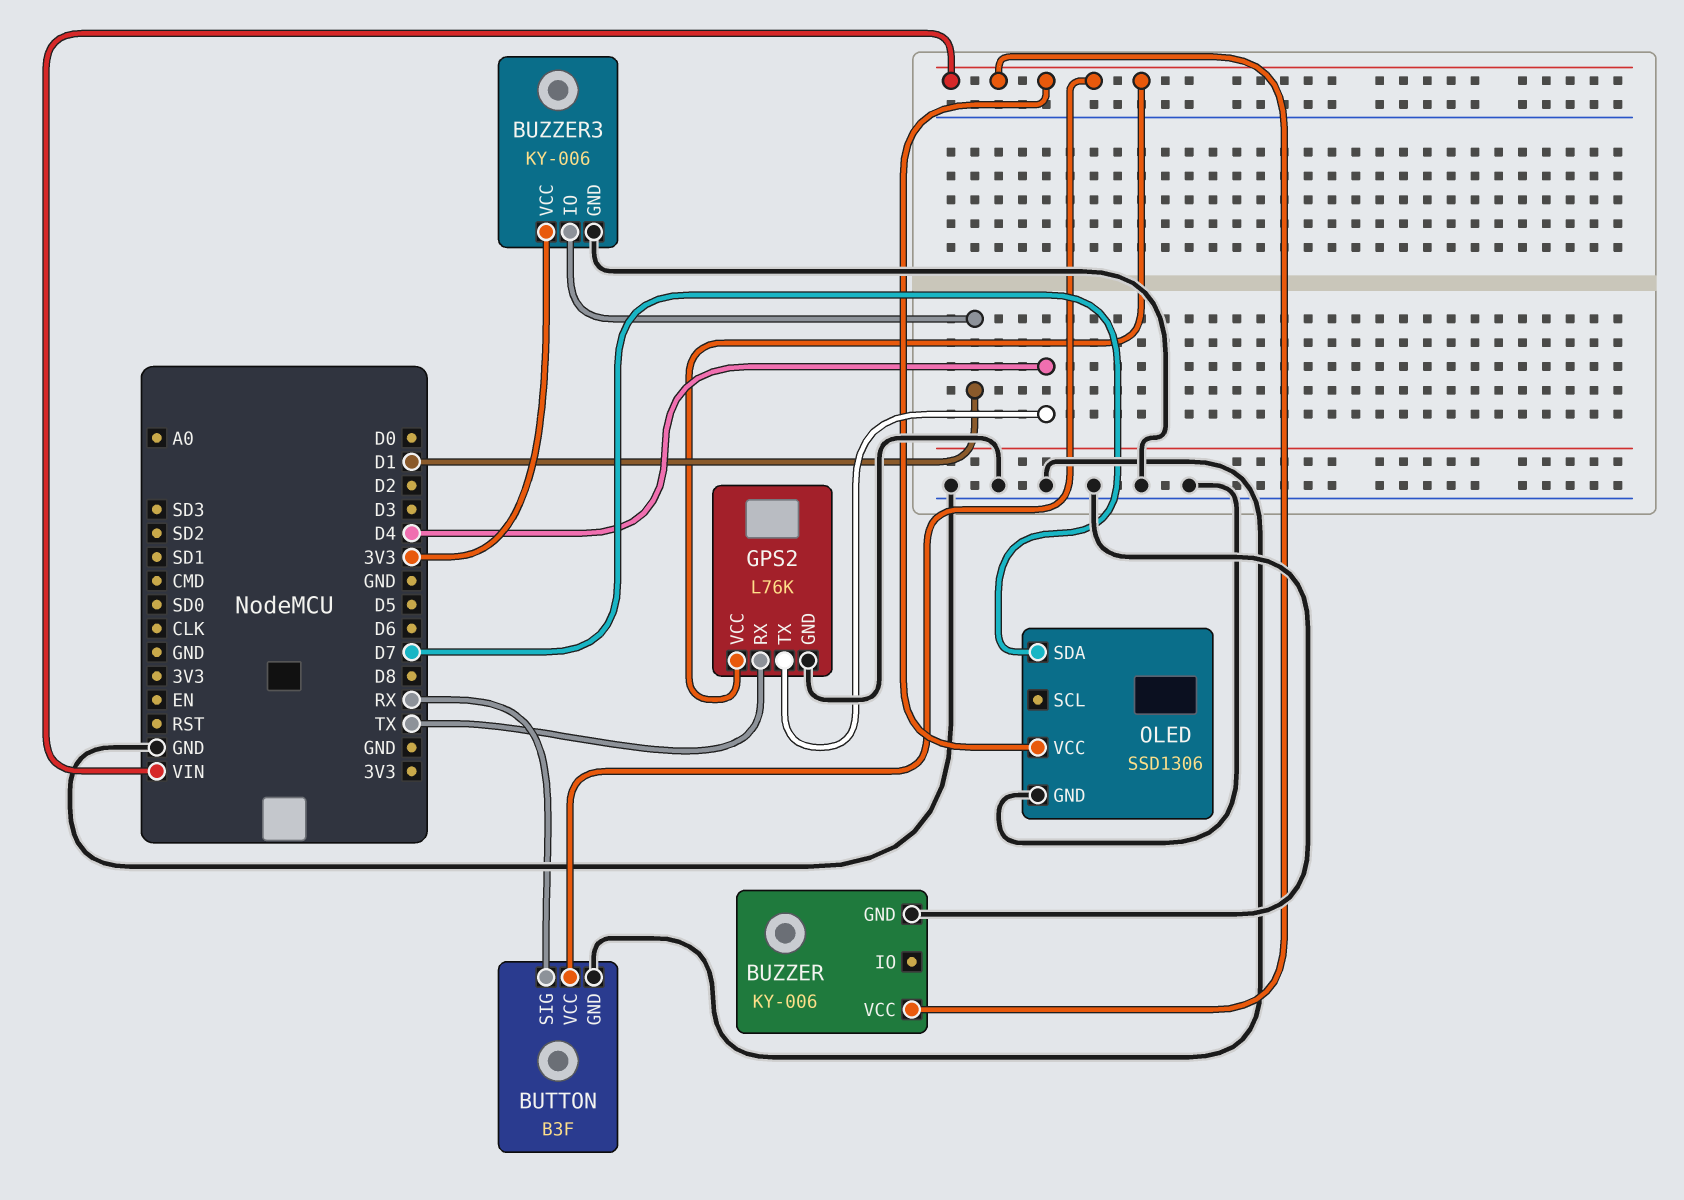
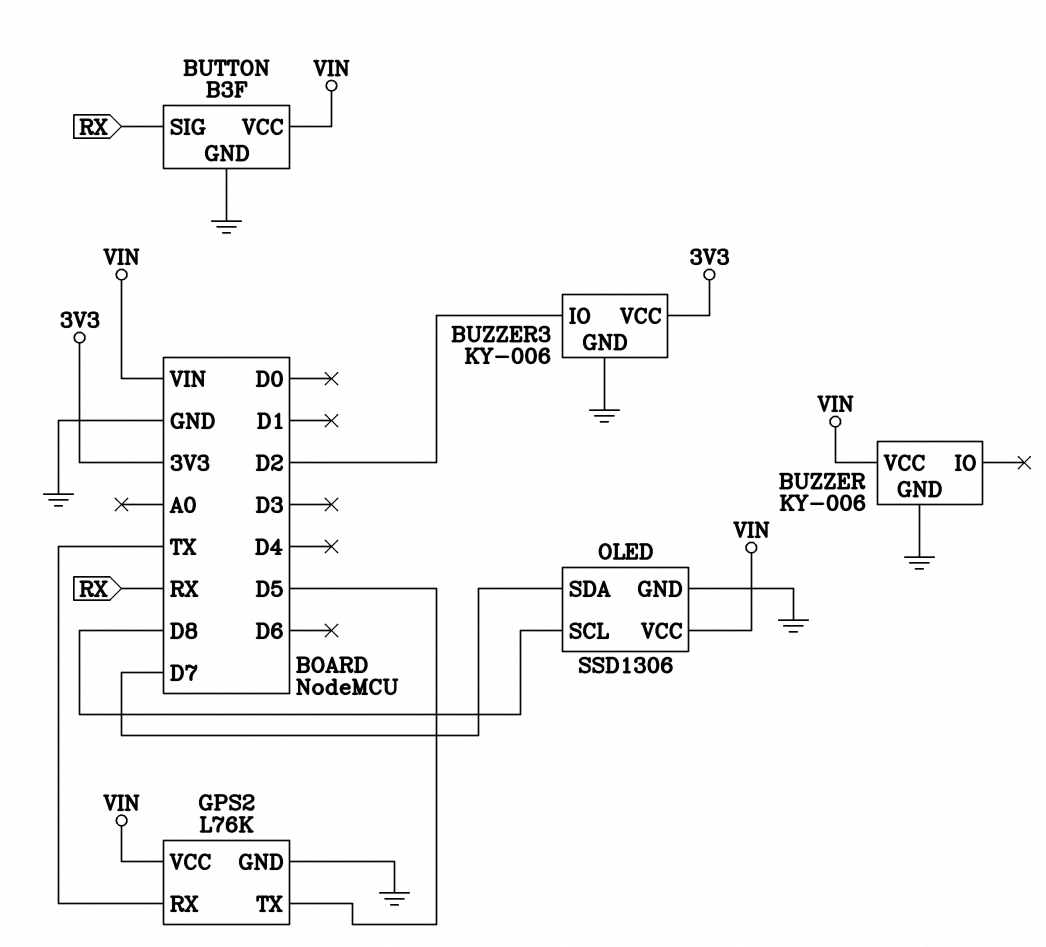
BUZZER3 pin IO: D1 -> D2
GPS2 pin TX: D4 -> D5
OLED pin SCL: none -> D8

